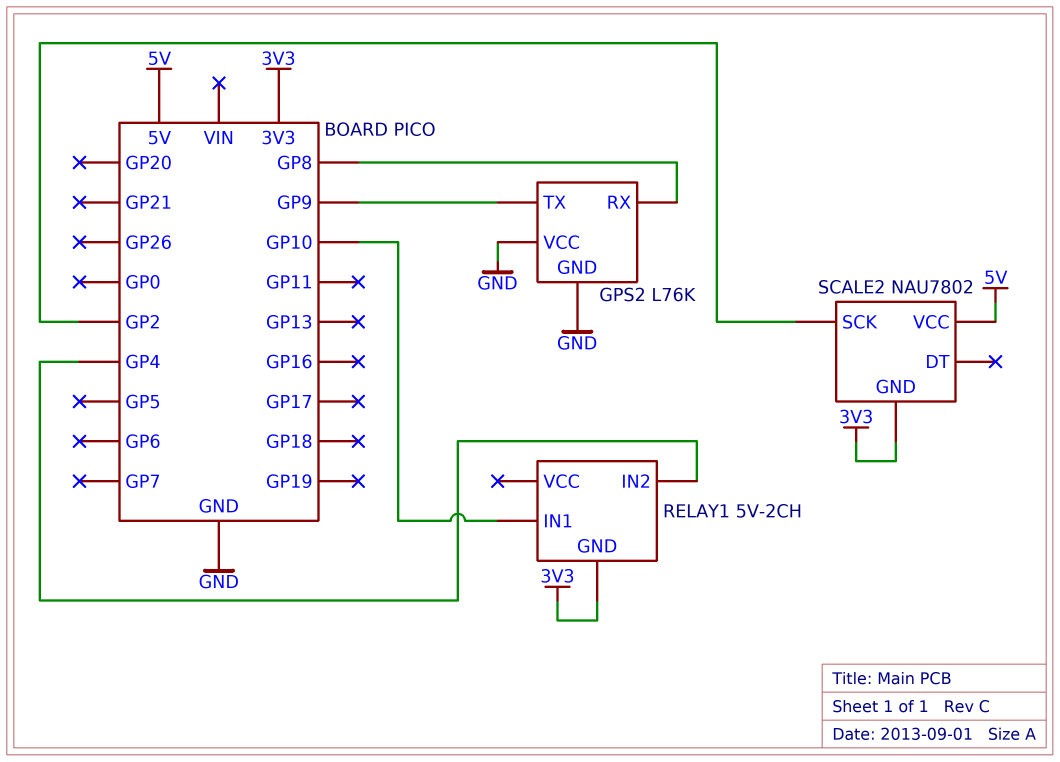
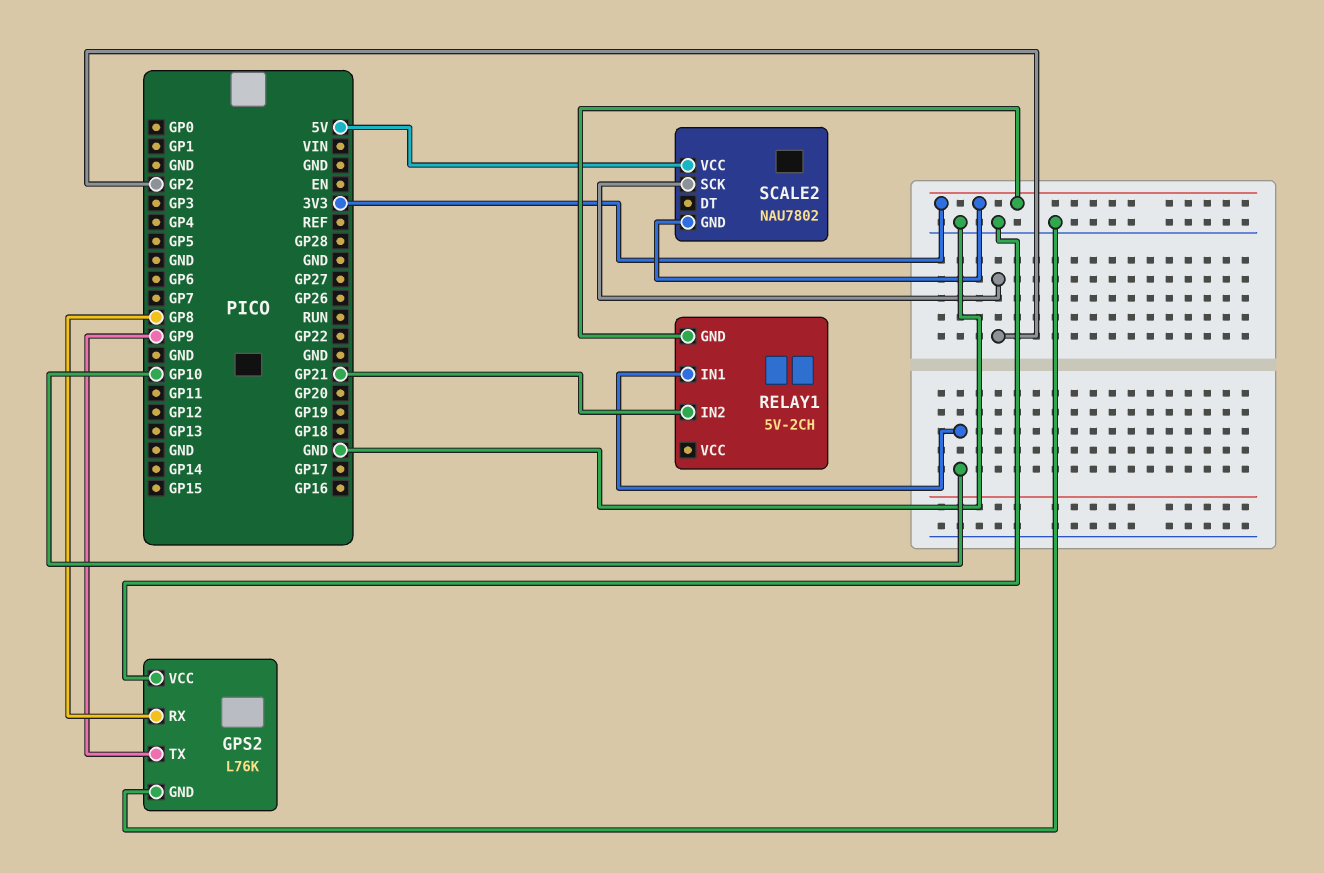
RELAY1 pin IN2: GP4 -> GP21

